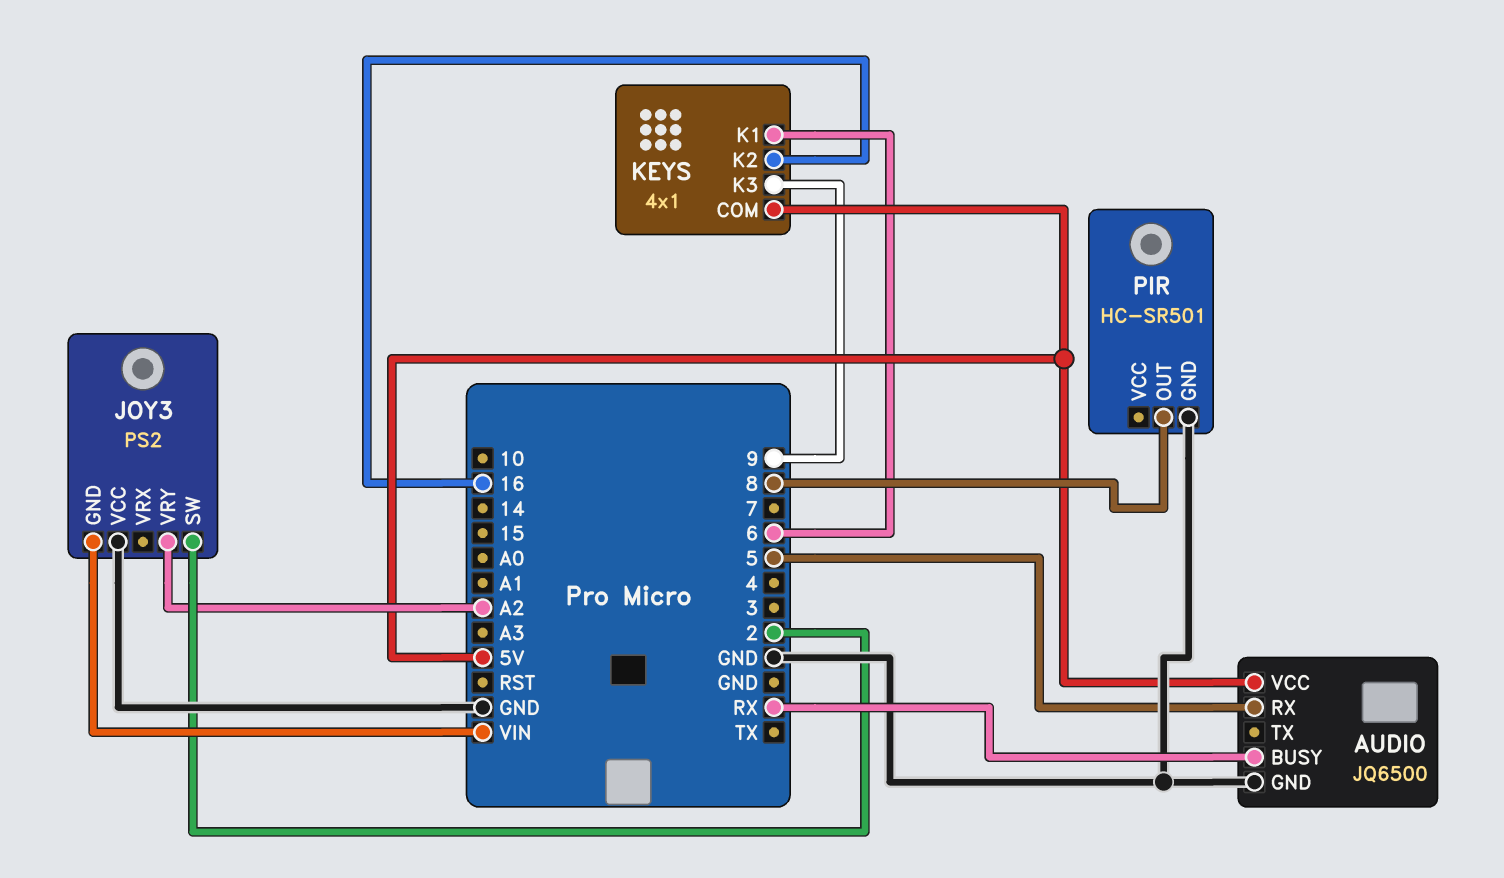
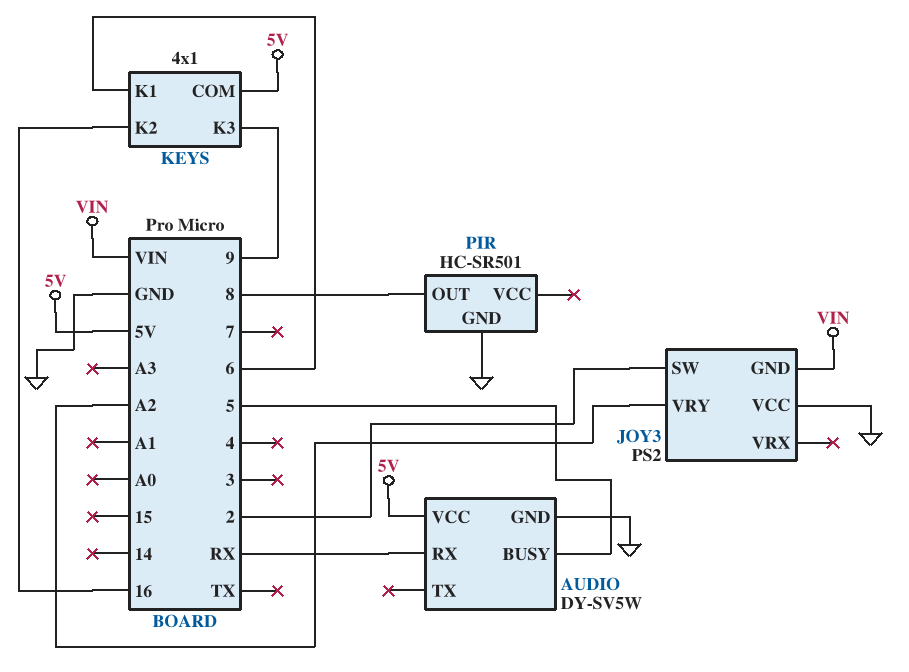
AUDIO: JQ6500 -> DY-SV5W
AUDIO pin BUSY: RX -> 5
AUDIO pin RX: 5 -> RX

